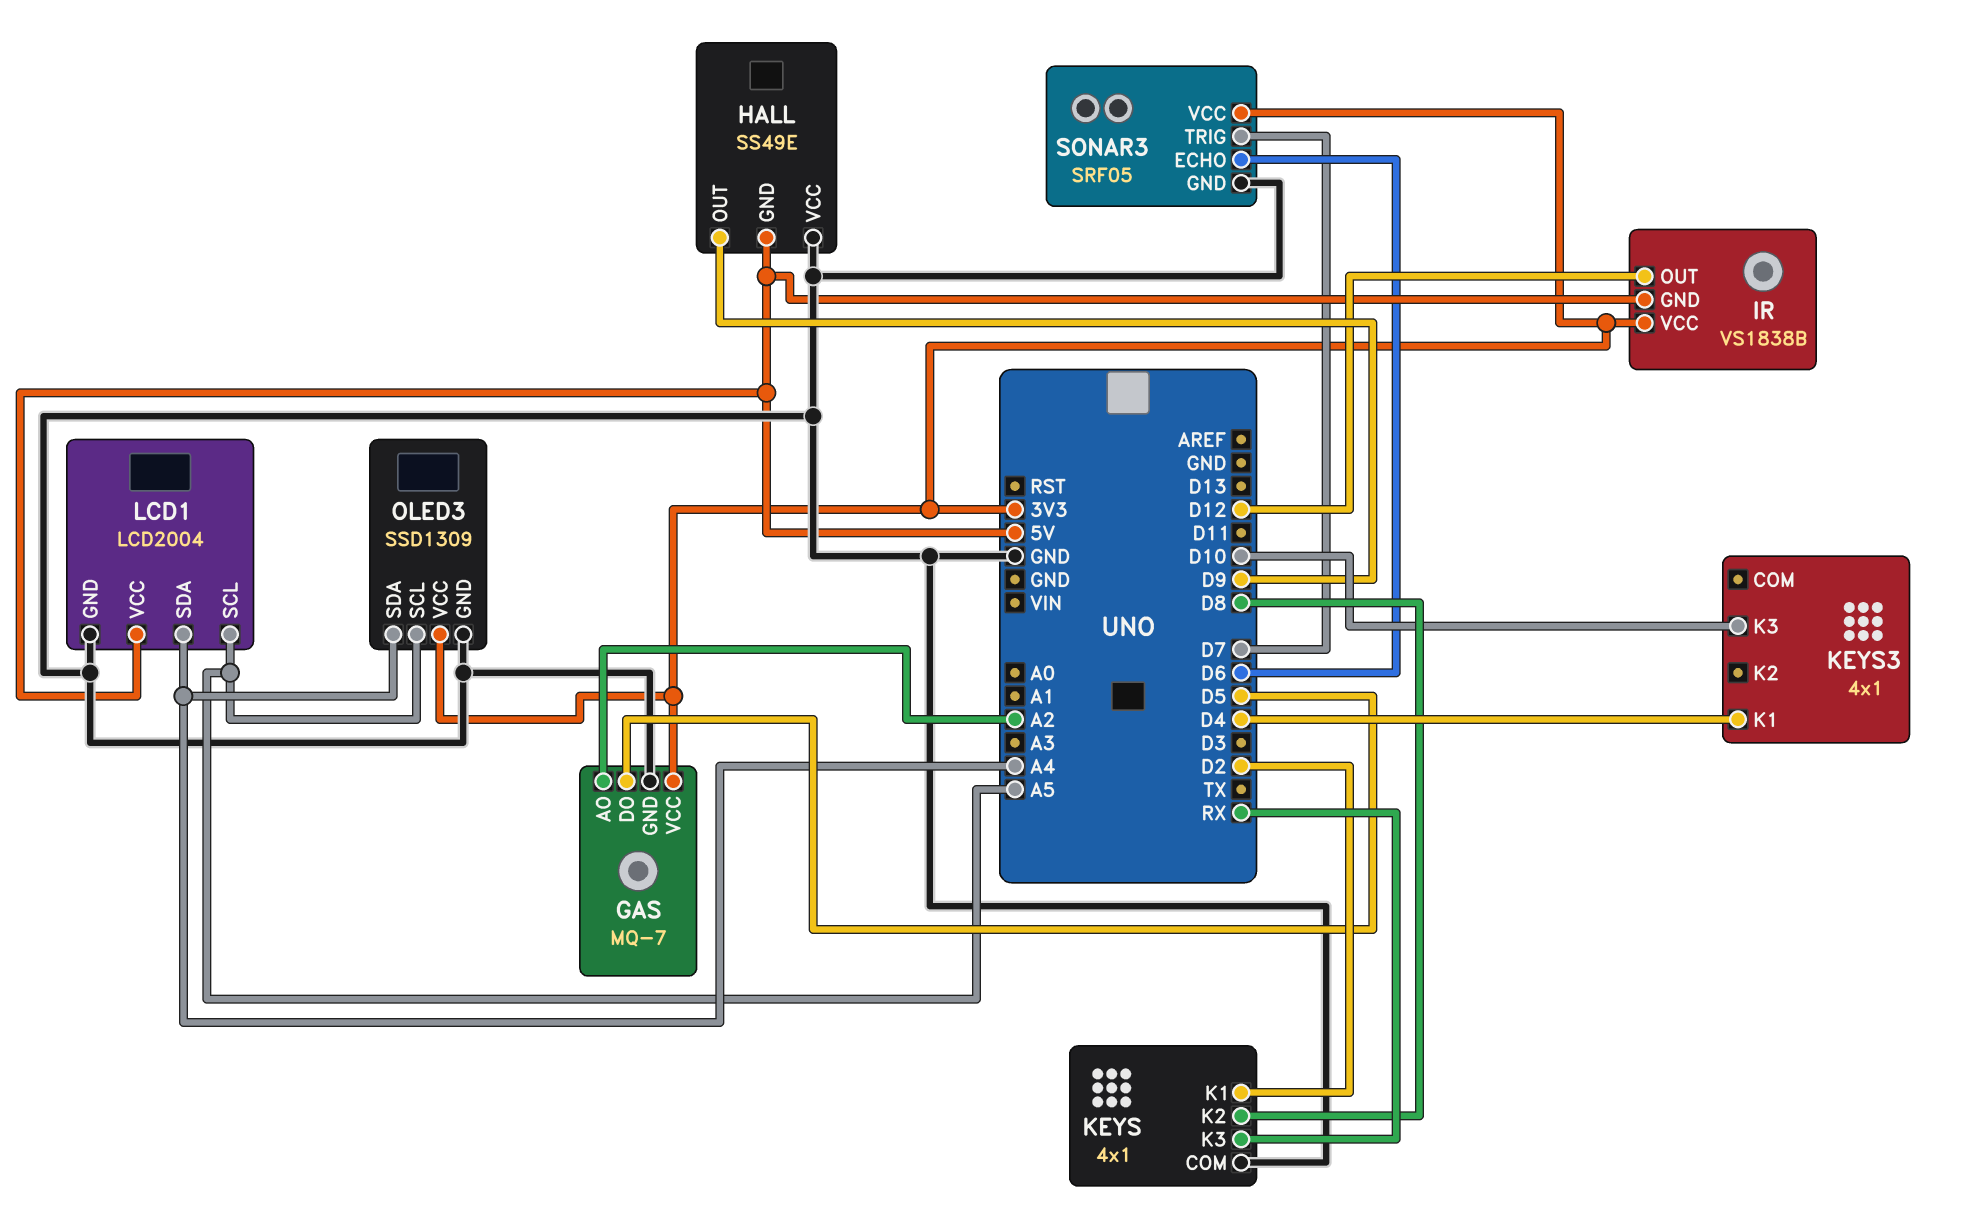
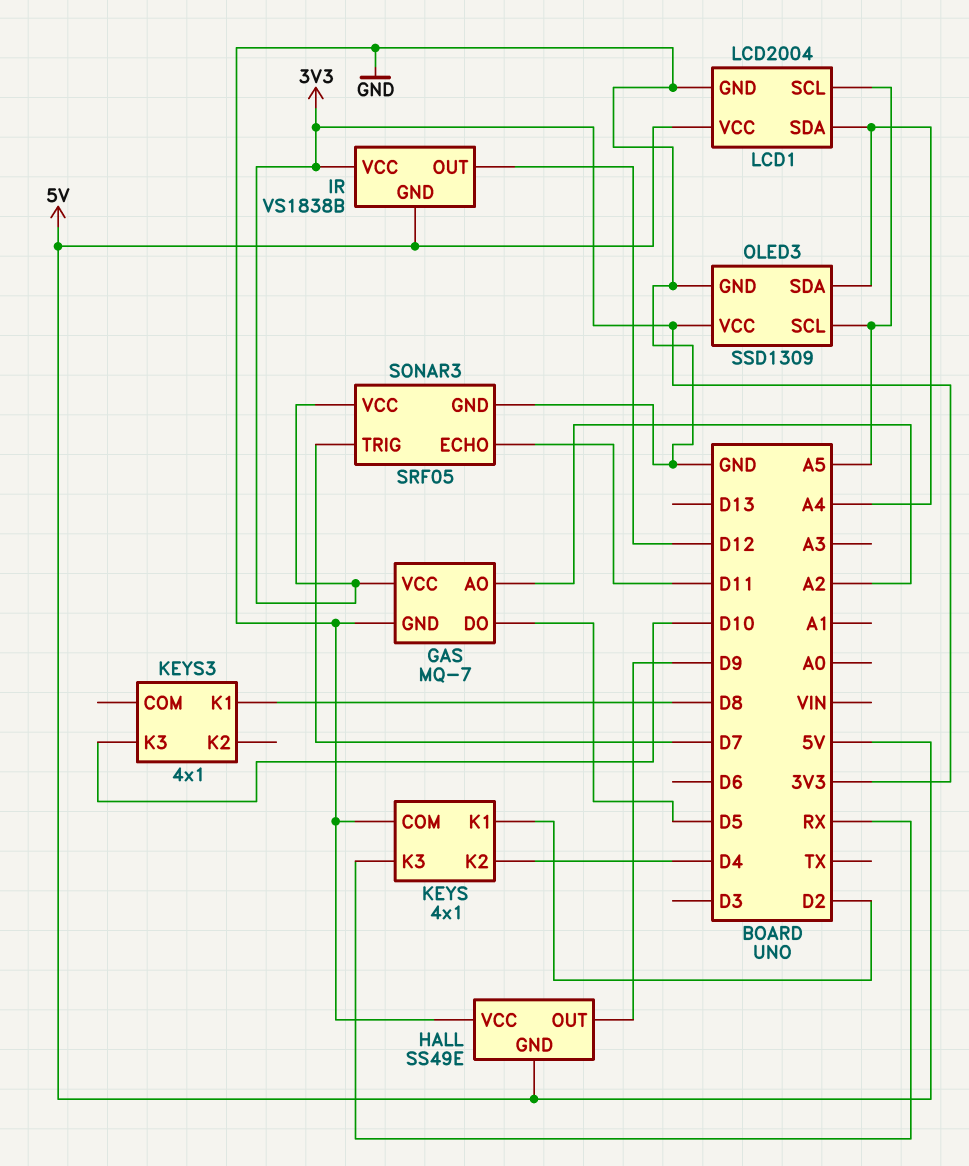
KEYS pin K2: D8 -> D4
KEYS3 pin K1: D4 -> D8
SONAR3 pin ECHO: D6 -> D11

